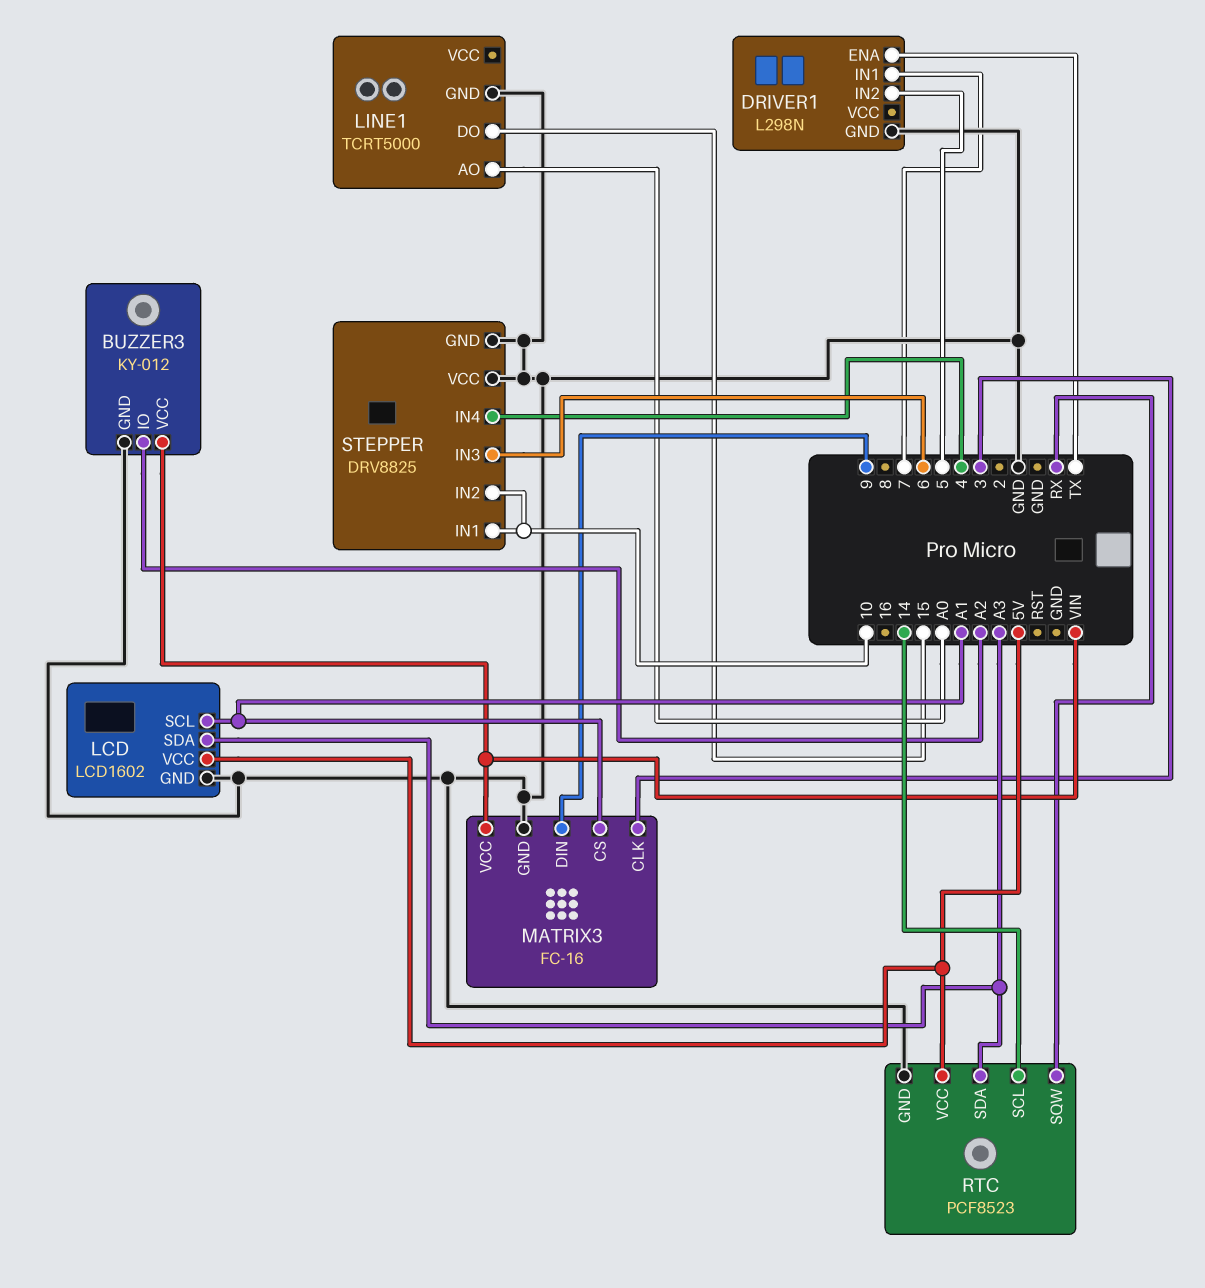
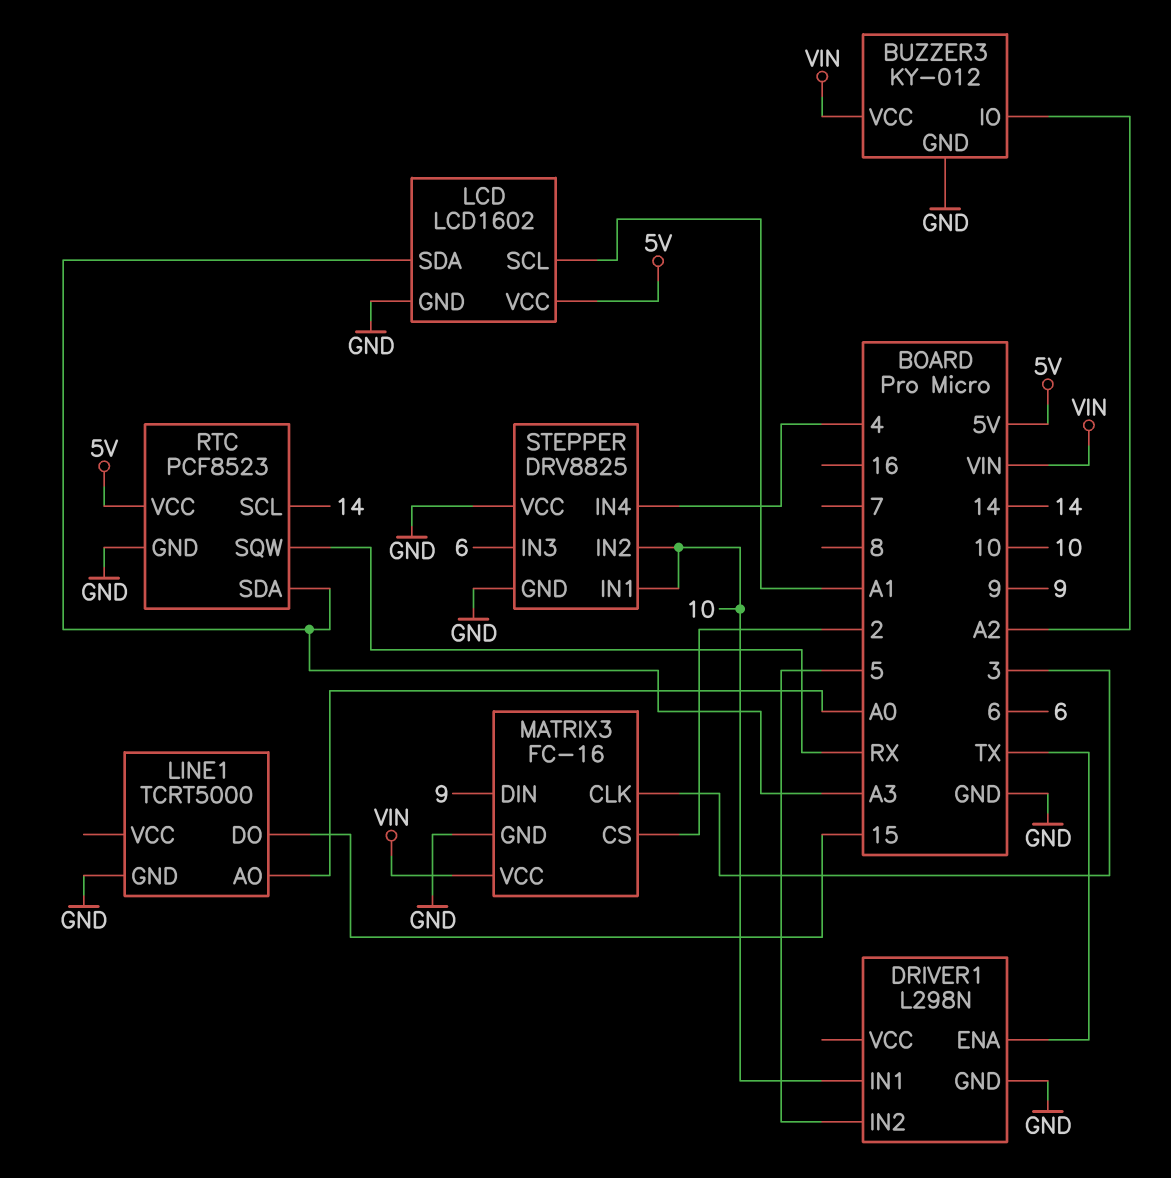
DRIVER1 pin IN1: 7 -> 10
MATRIX3 pin CS: A1 -> 2

